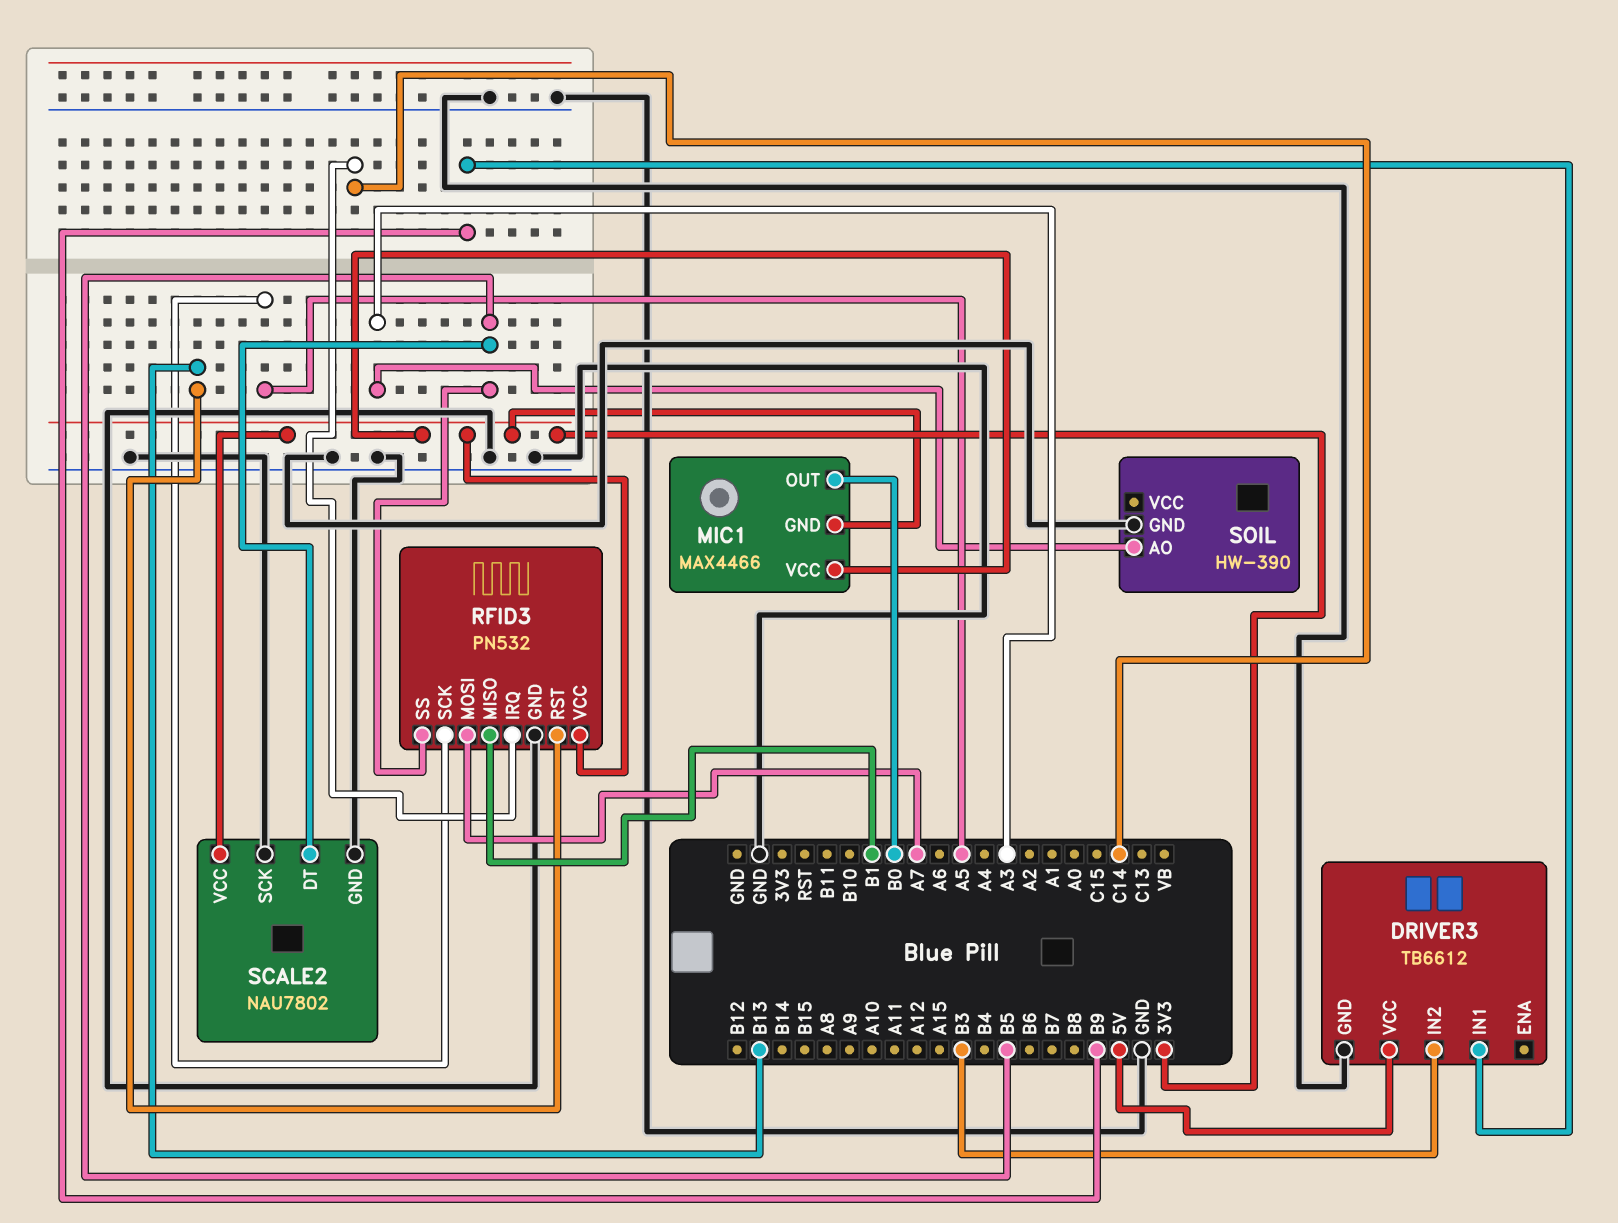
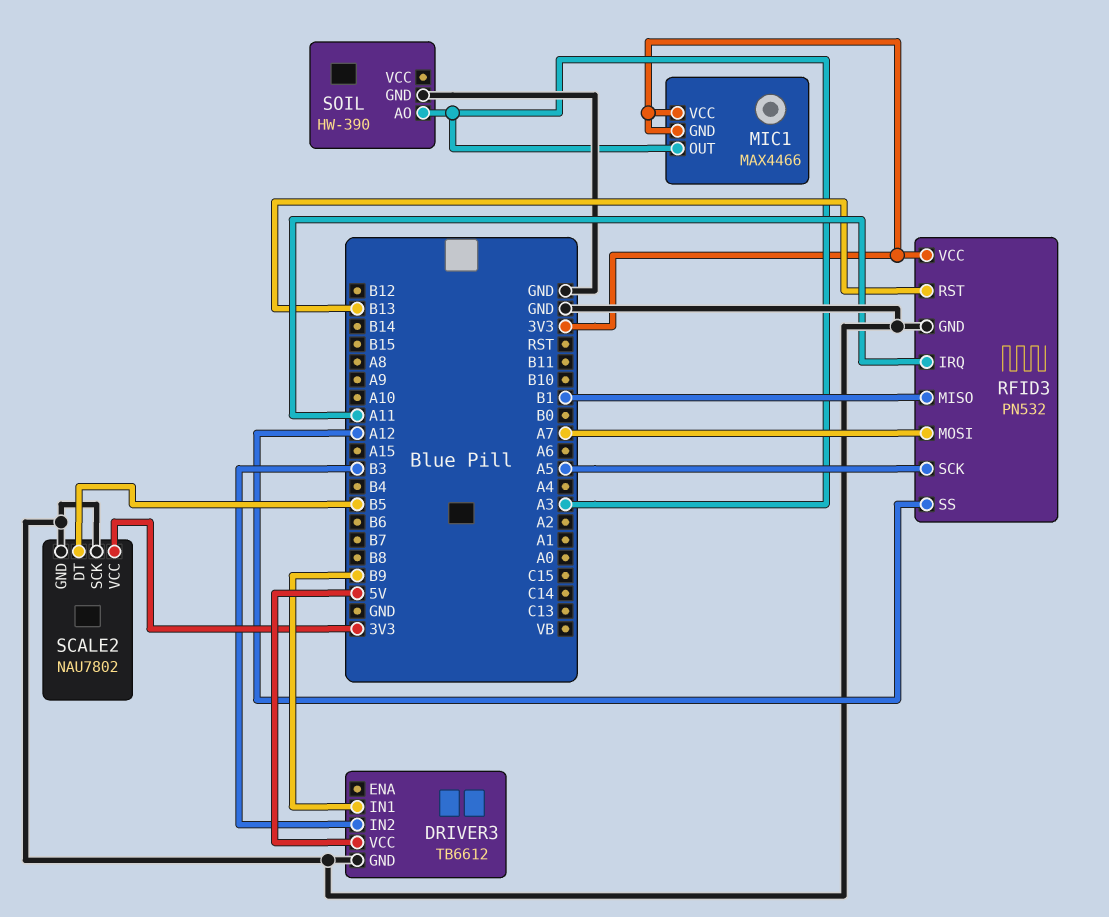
MIC1 pin OUT: B0 -> A3
RFID3 pin IRQ: C14 -> A11
RFID3 pin SS: B5 -> A12

